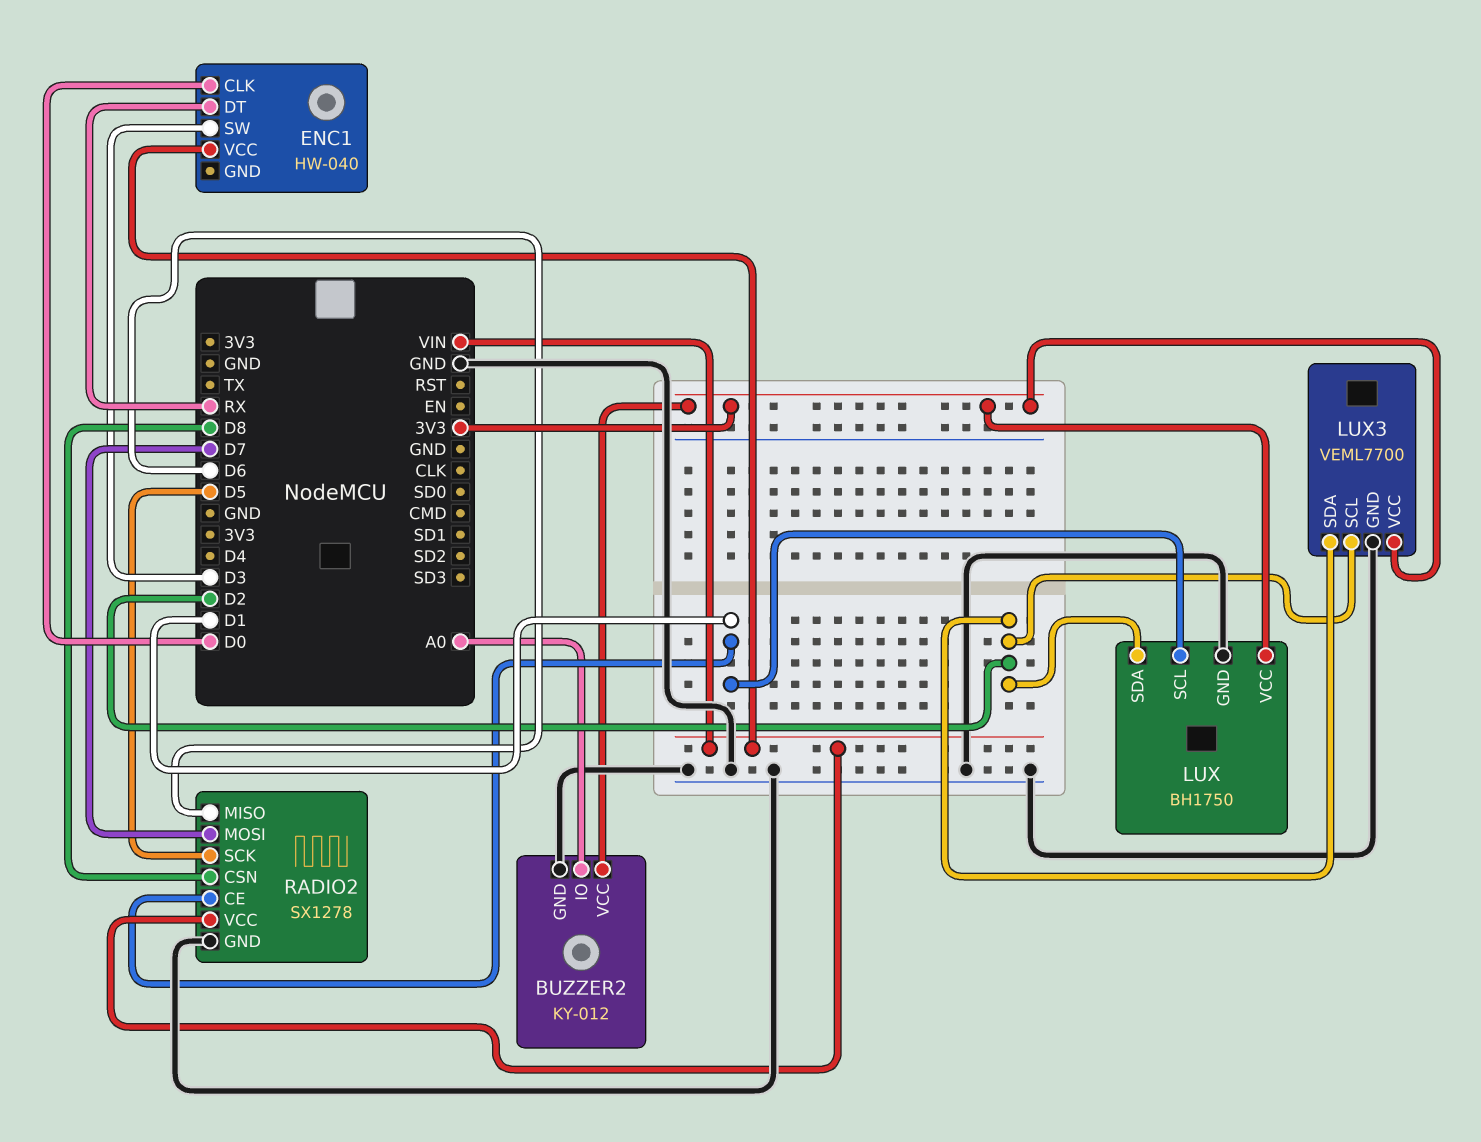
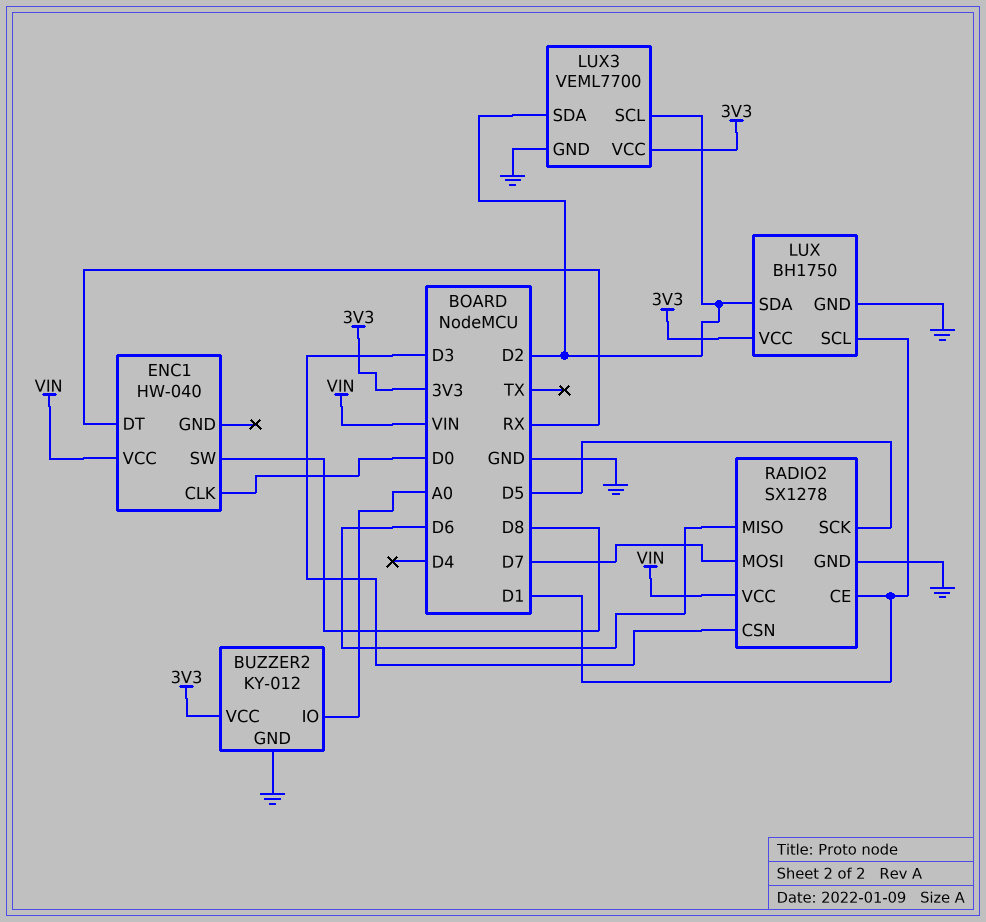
ENC1 pin SW: D3 -> D8
RADIO2 pin CSN: D8 -> D3

